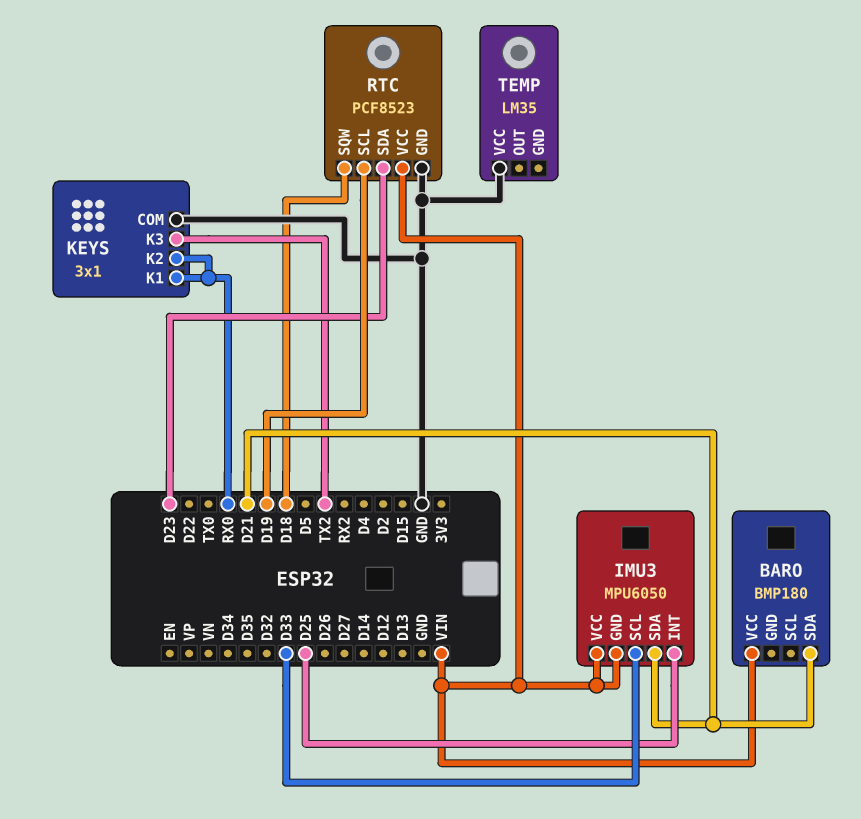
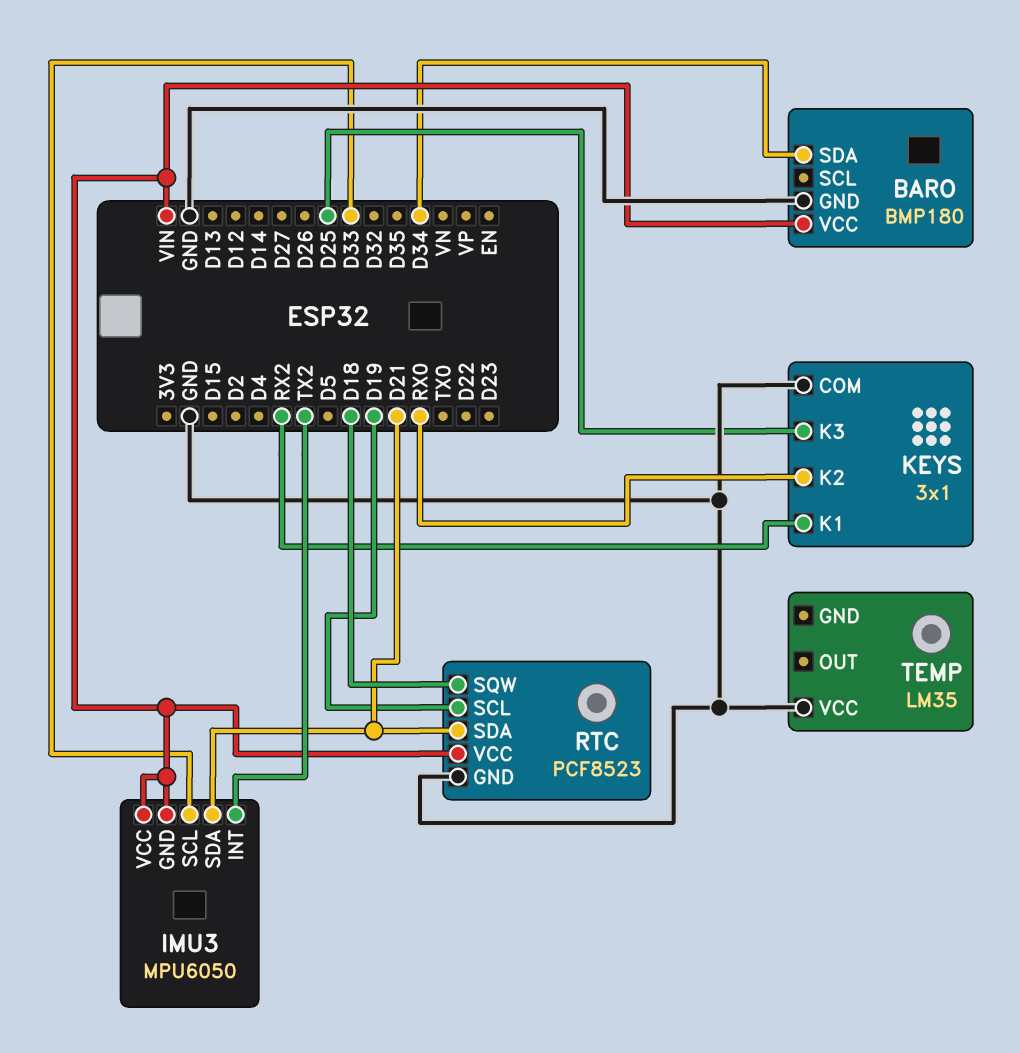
BARO pin GND: none -> GND
BARO pin SDA: D21 -> D34
IMU3 pin INT: D25 -> TX2
KEYS pin K1: RX0 -> RX2
KEYS pin K3: TX2 -> D25
RTC pin SDA: D23 -> D21

